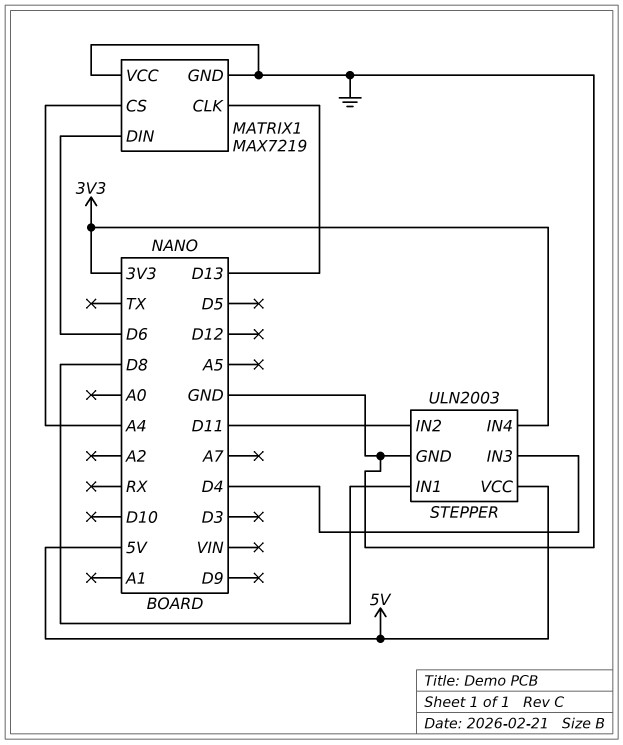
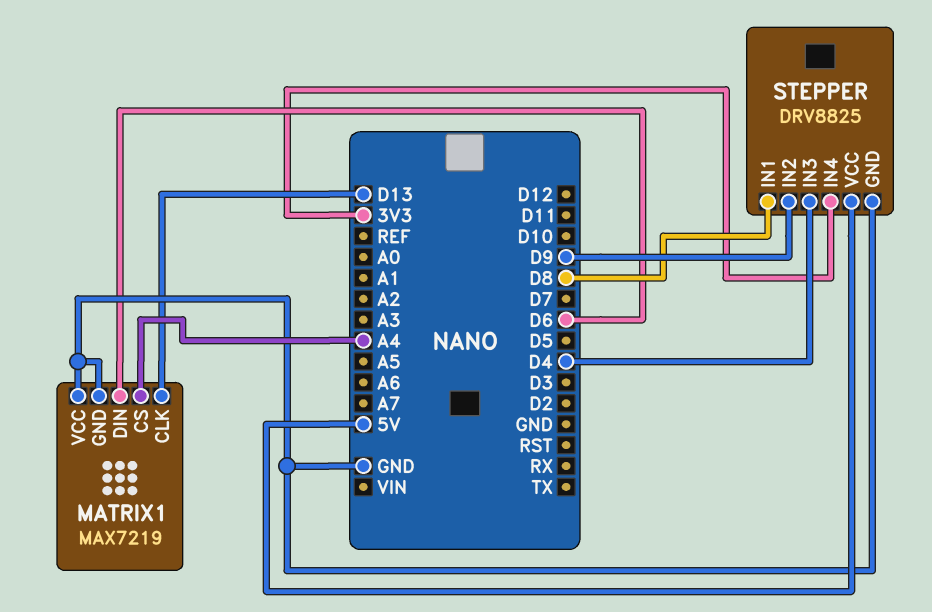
STEPPER: ULN2003 -> DRV8825
STEPPER pin IN2: D11 -> D9

